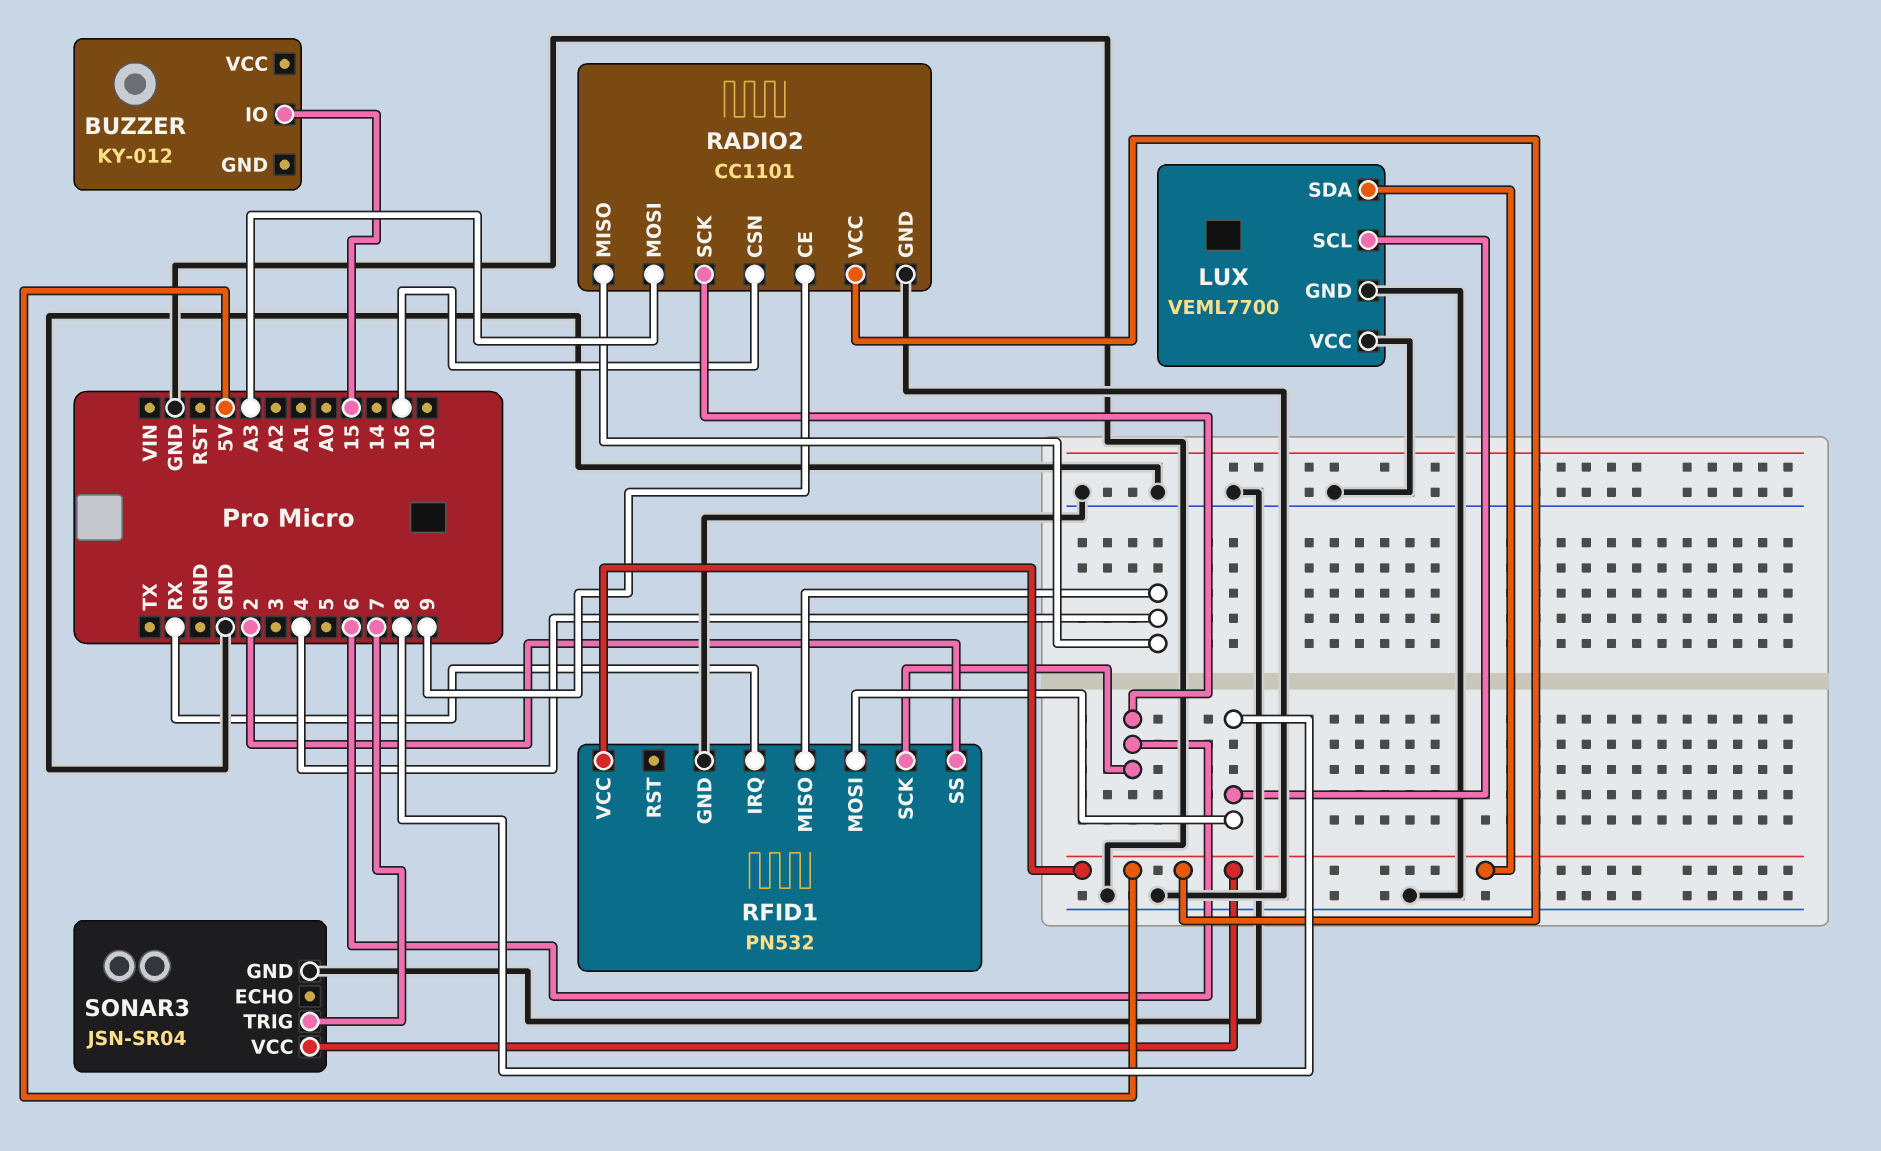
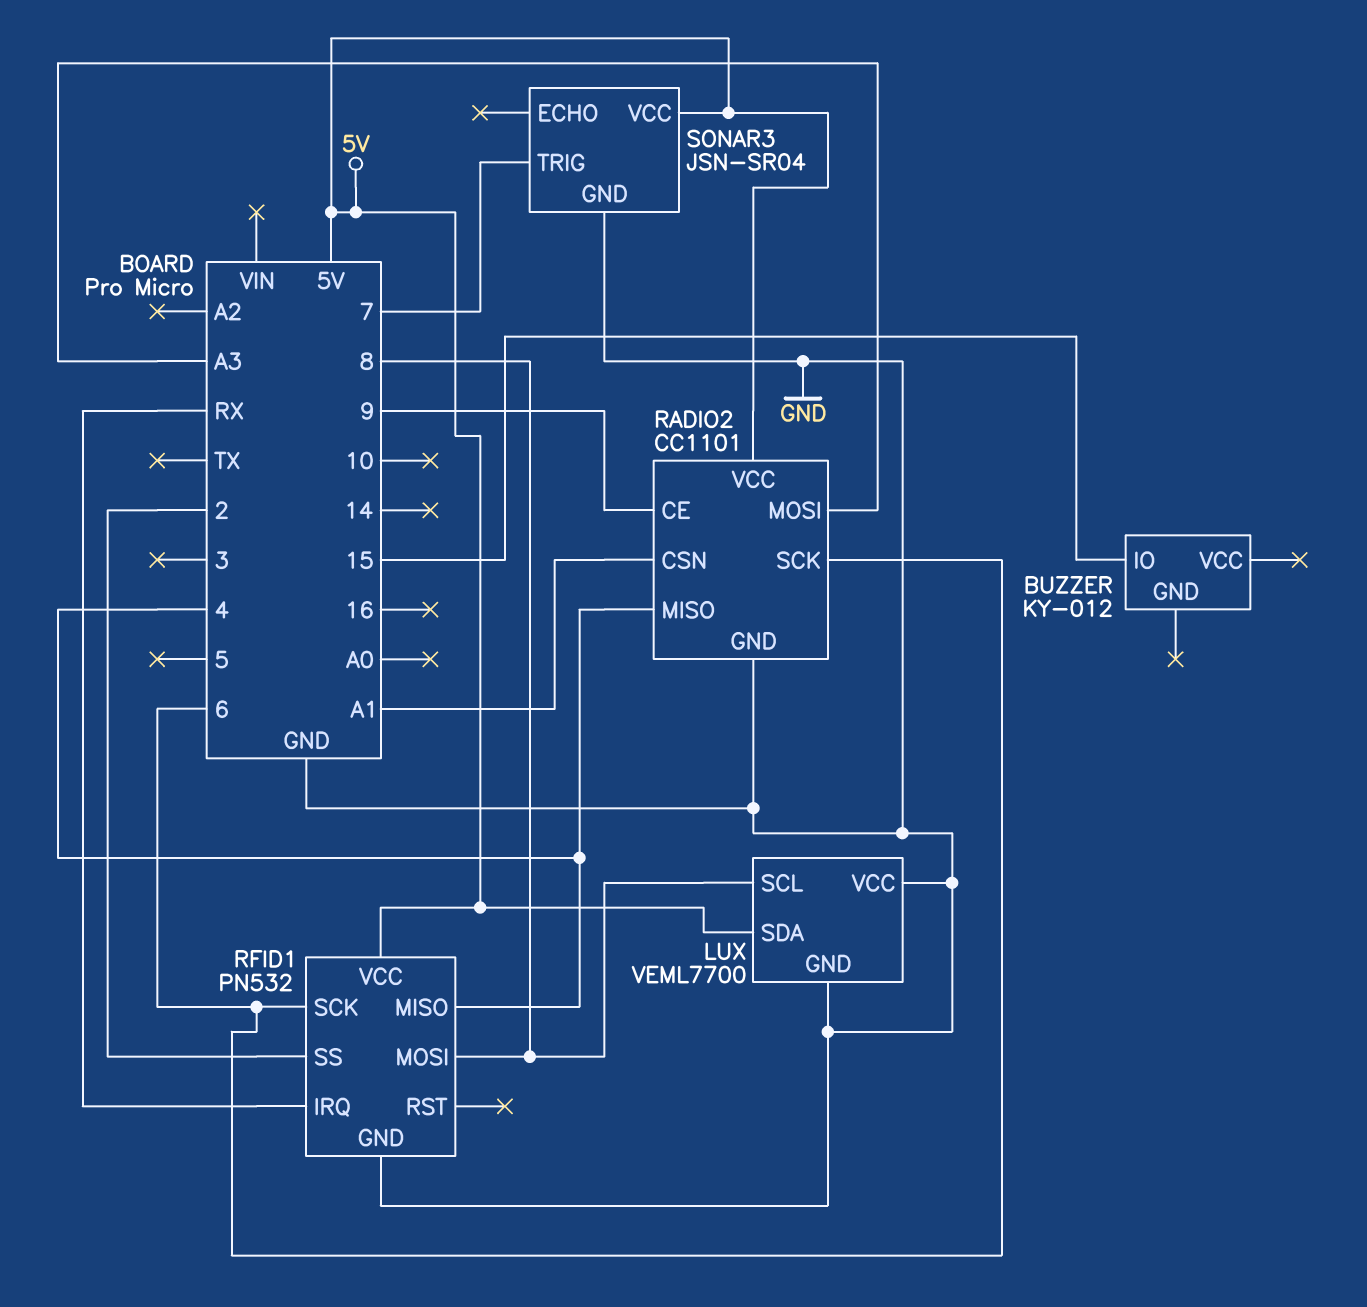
RADIO2 pin CSN: 16 -> A1

